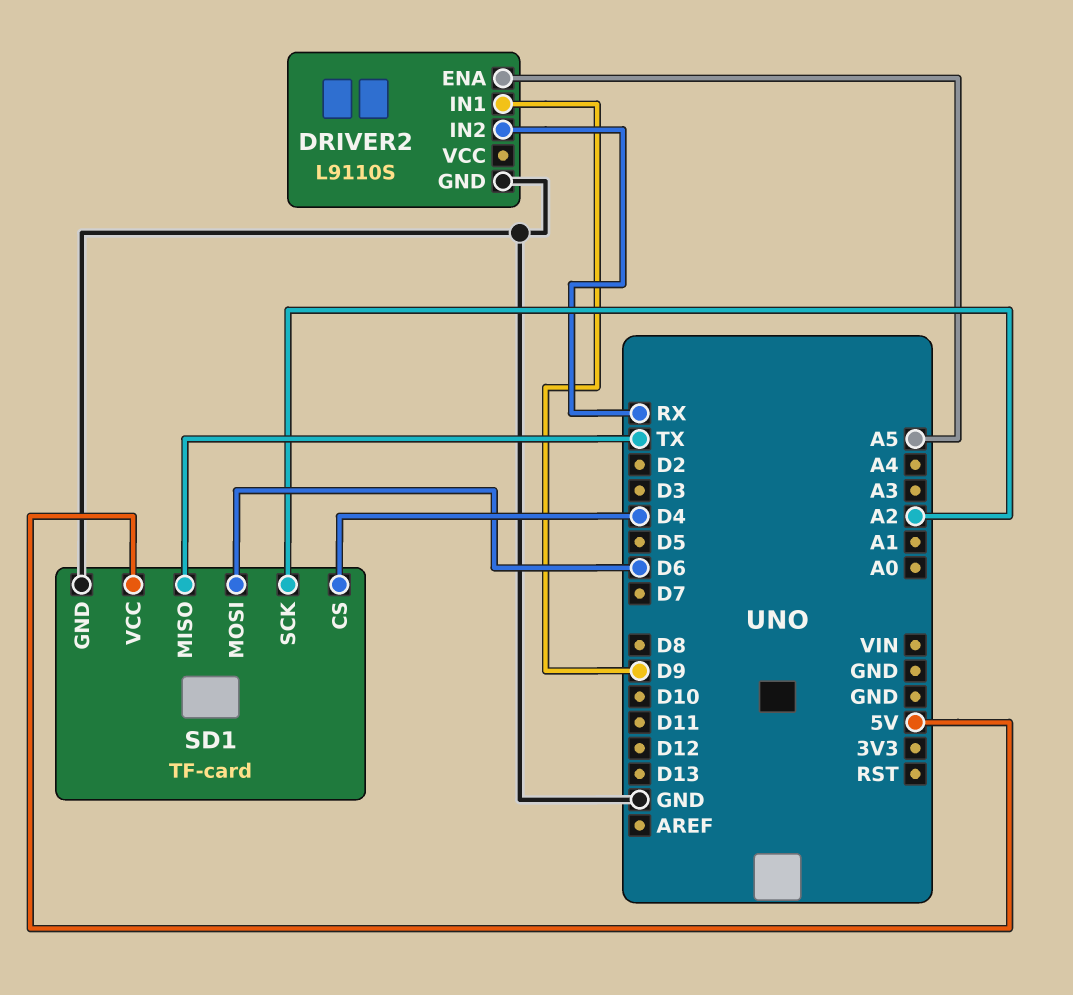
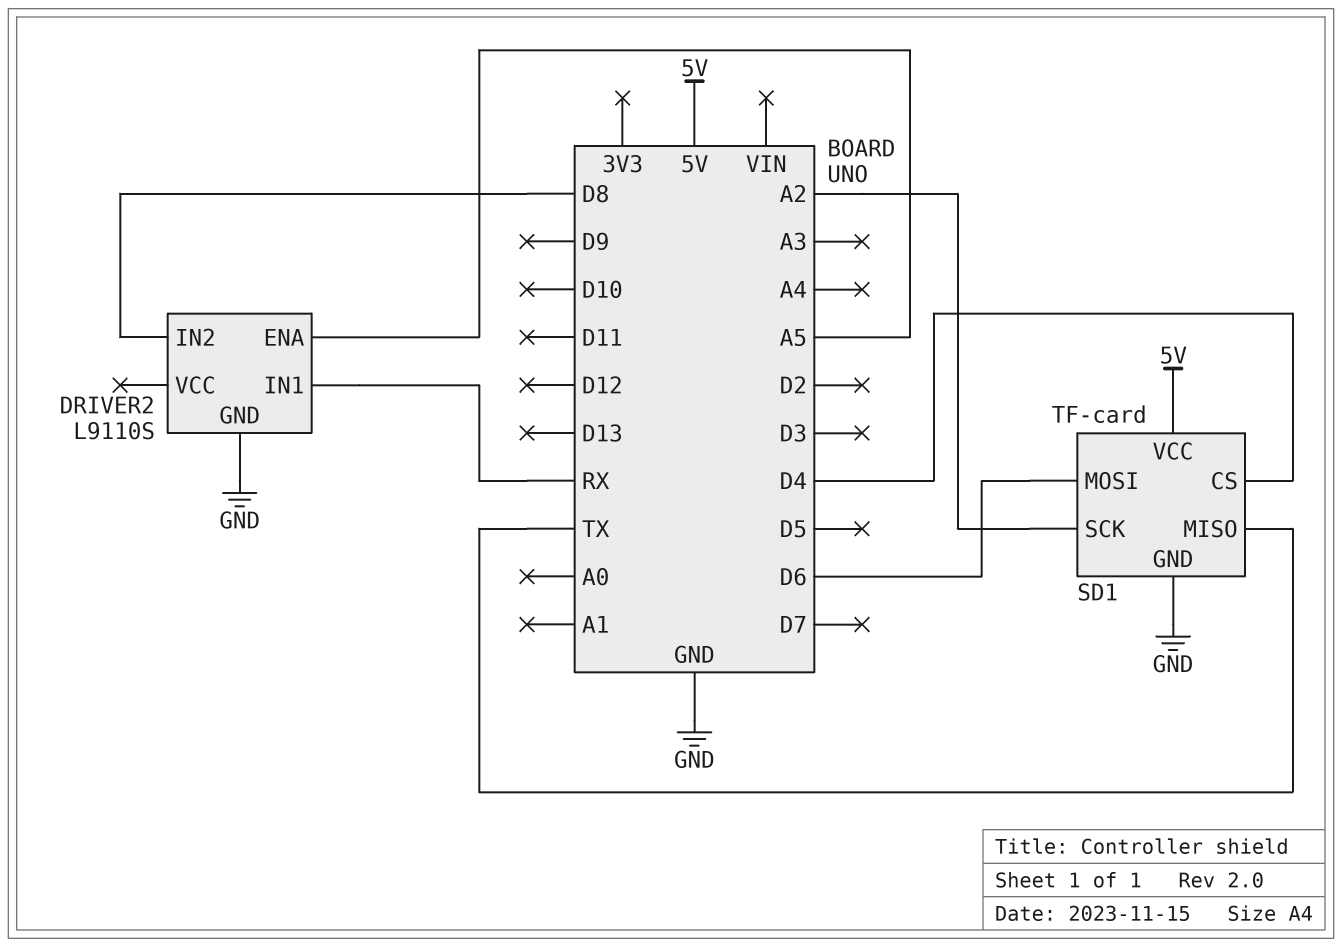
DRIVER2 pin IN1: D9 -> RX
DRIVER2 pin IN2: RX -> D8

